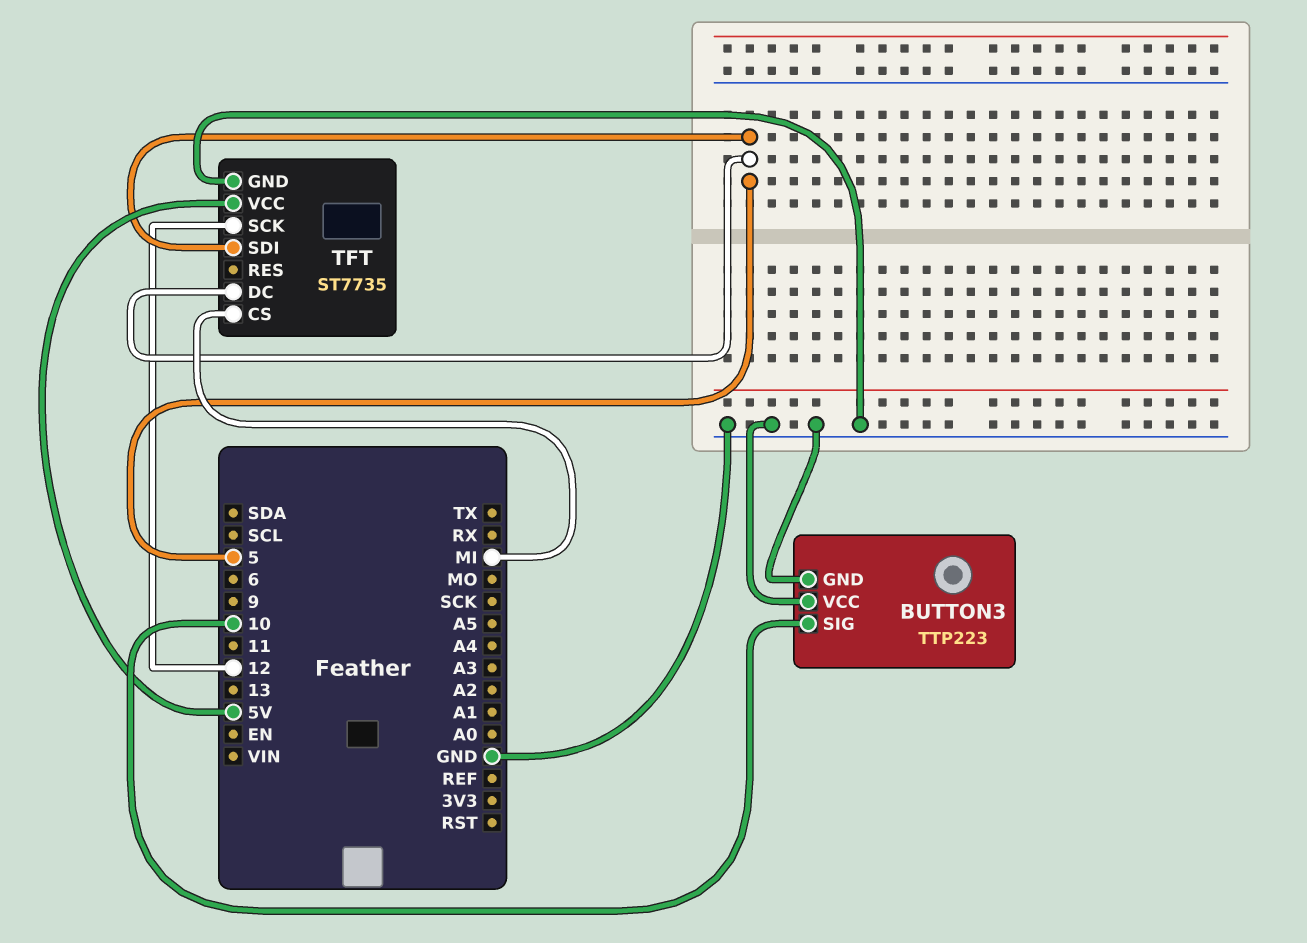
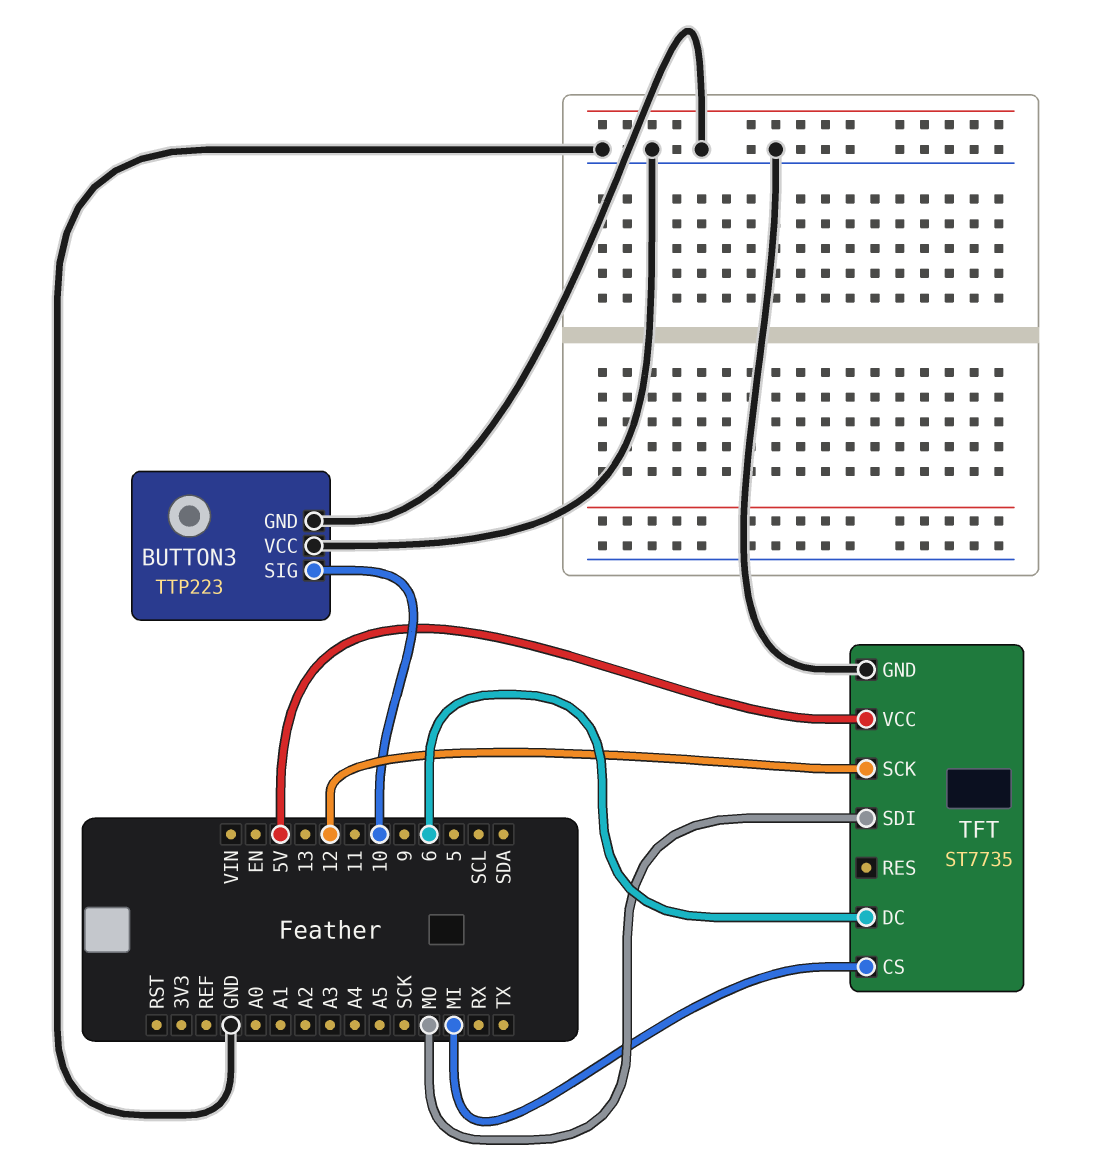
TFT pin DC: 5 -> 6
TFT pin SDI: 5 -> MO

